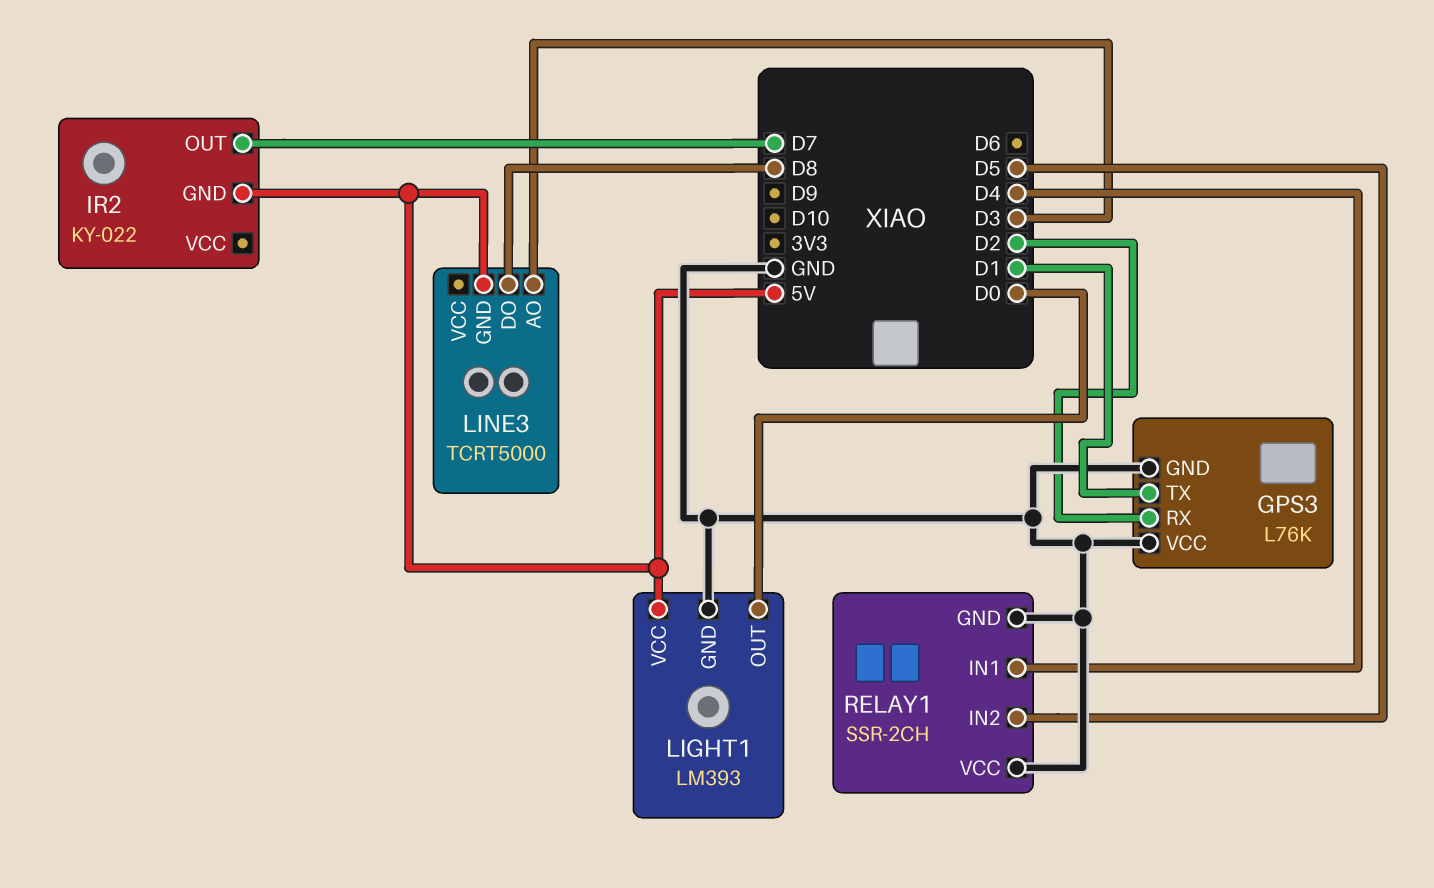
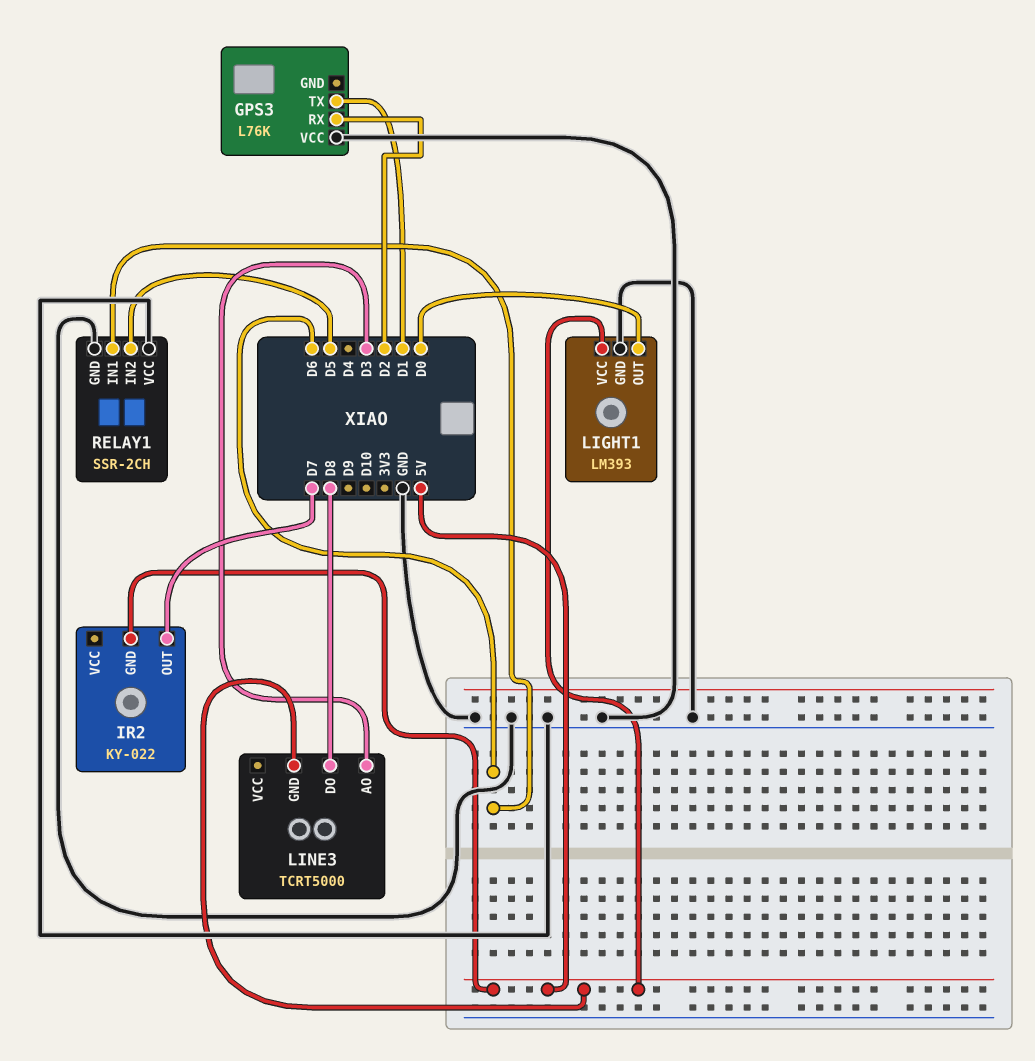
GPS3 pin GND: GND -> none
RELAY1 pin IN1: D4 -> D6

